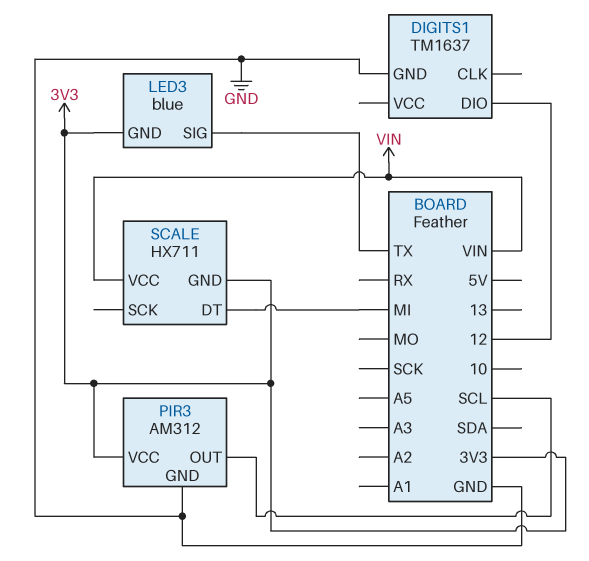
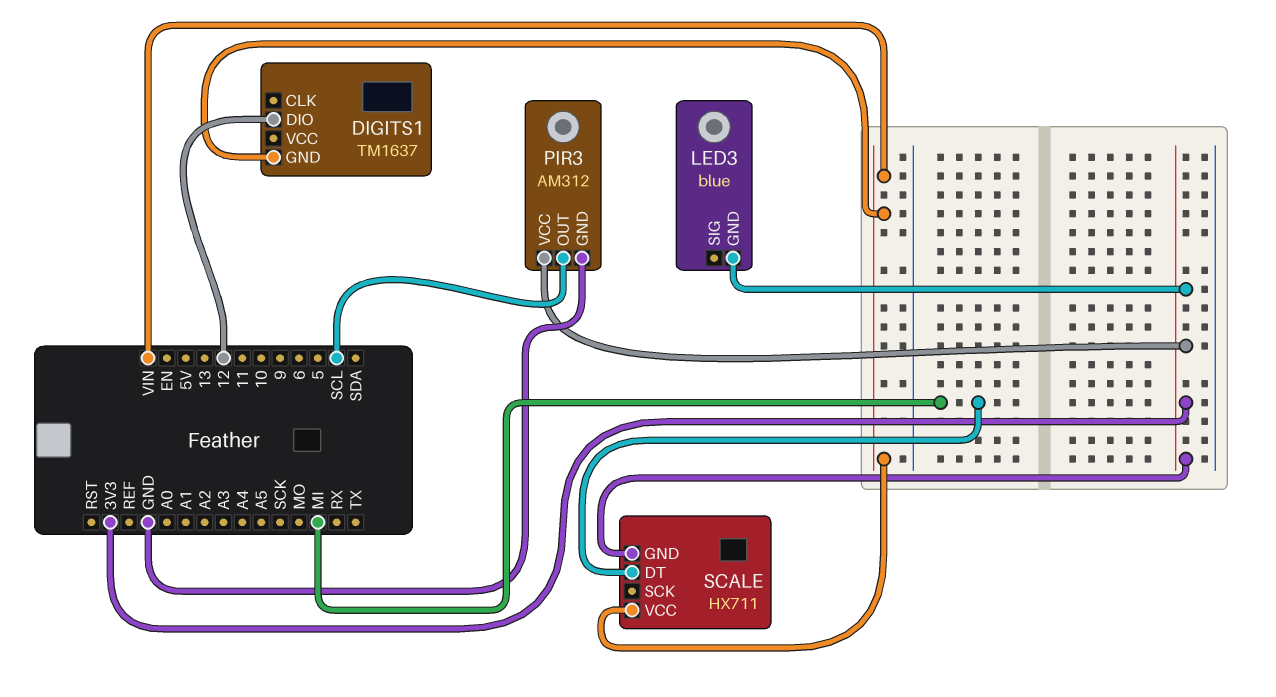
DIGITS1 pin GND: GND -> VIN
LED3 pin SIG: TX -> none

